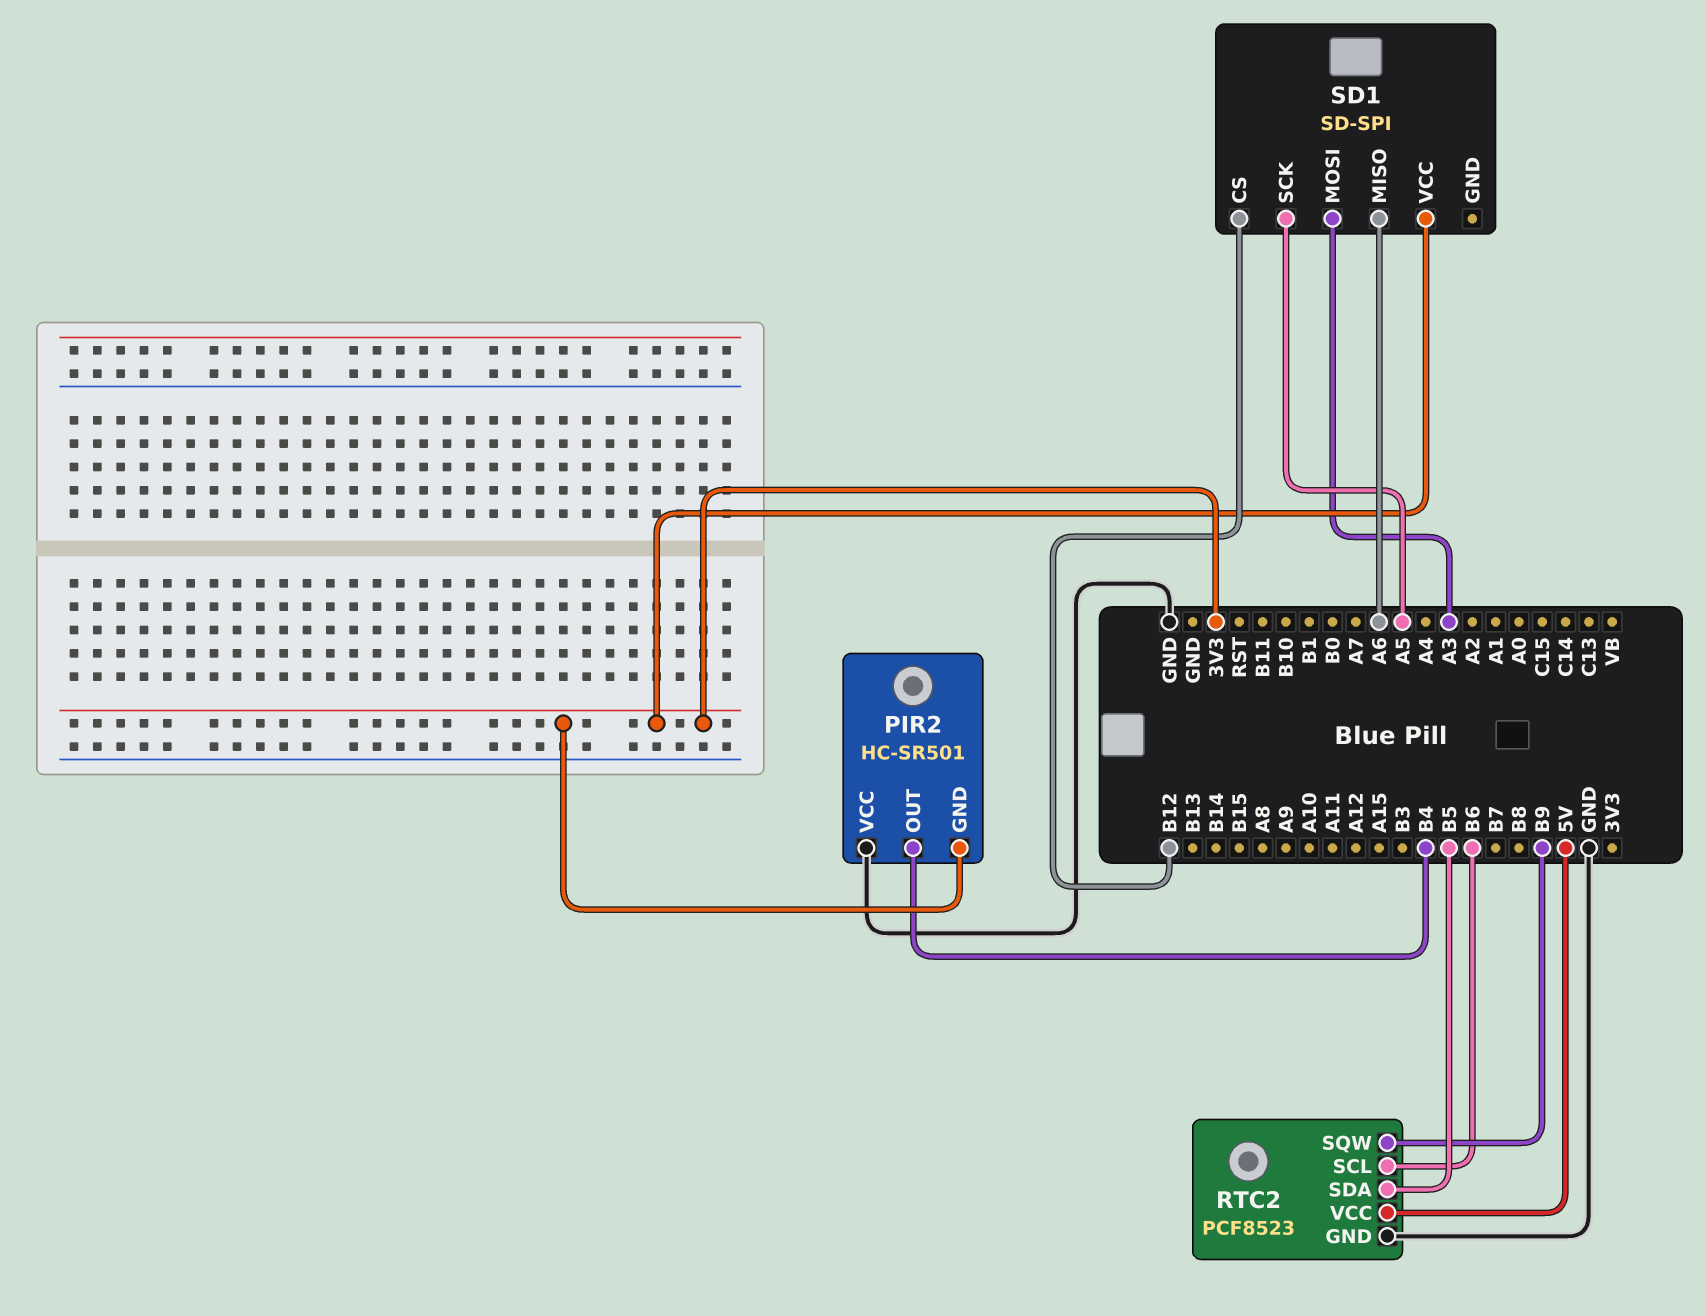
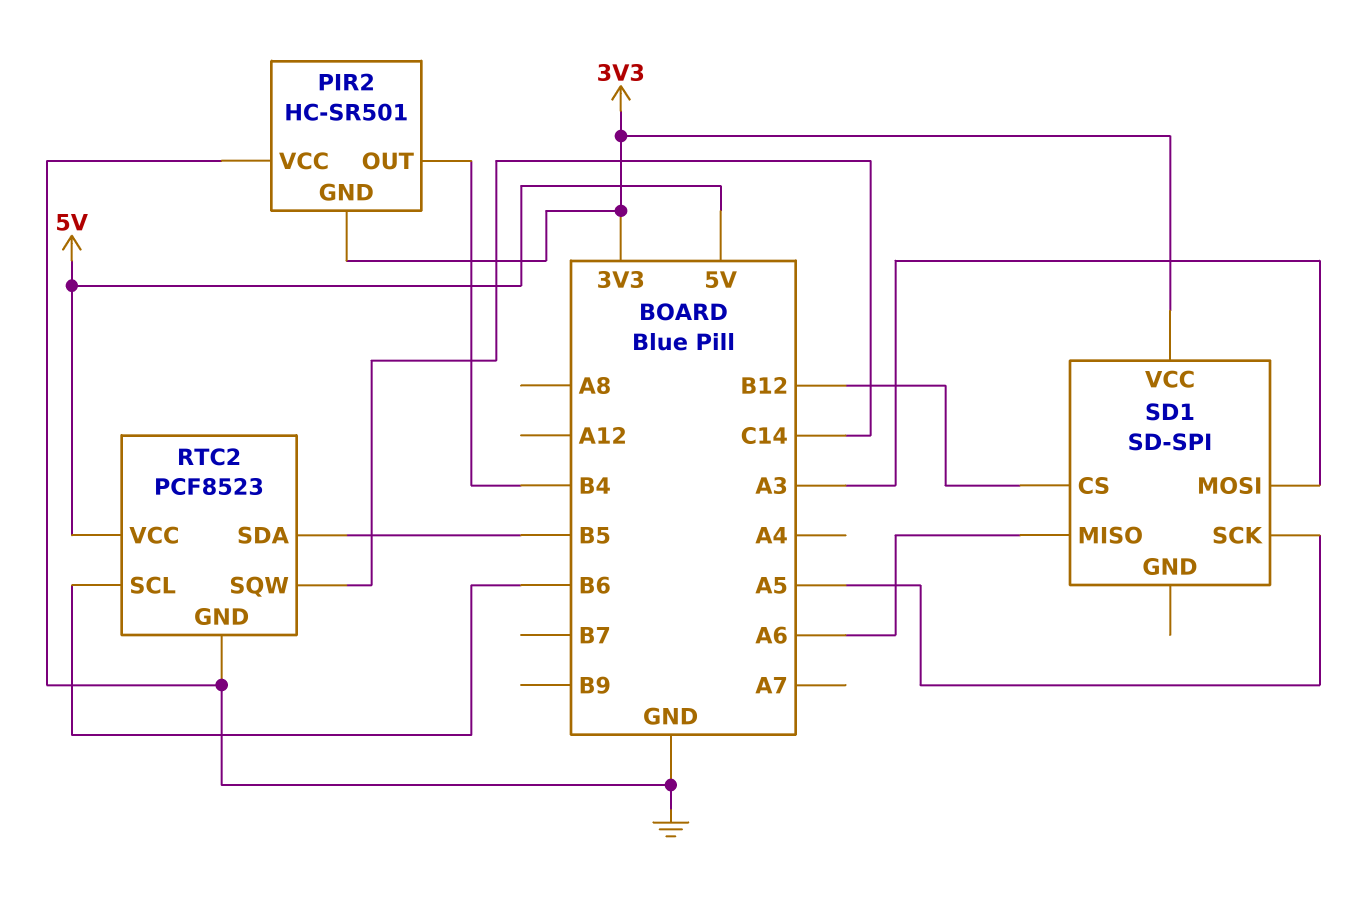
RTC2 pin SQW: B9 -> C14

